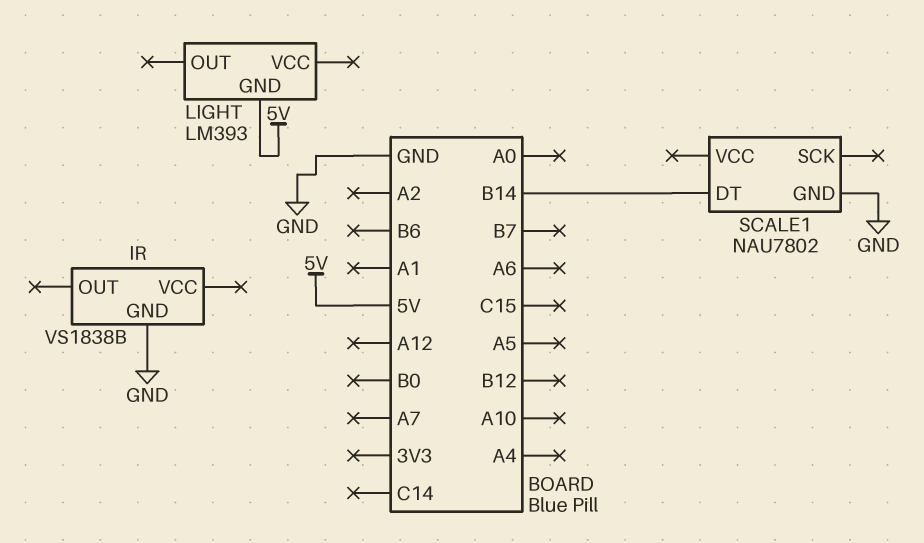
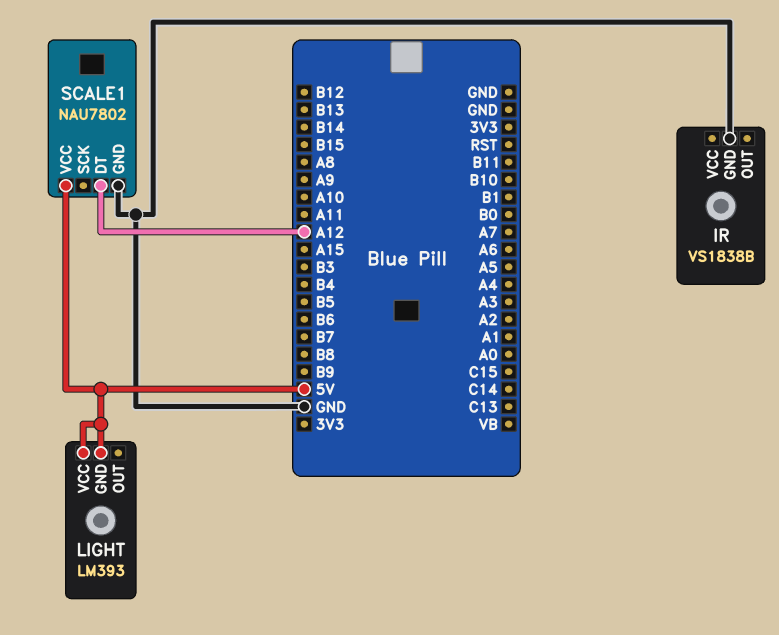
LIGHT pin VCC: none -> 5V
SCALE1 pin DT: B14 -> A12
SCALE1 pin VCC: none -> 5V

